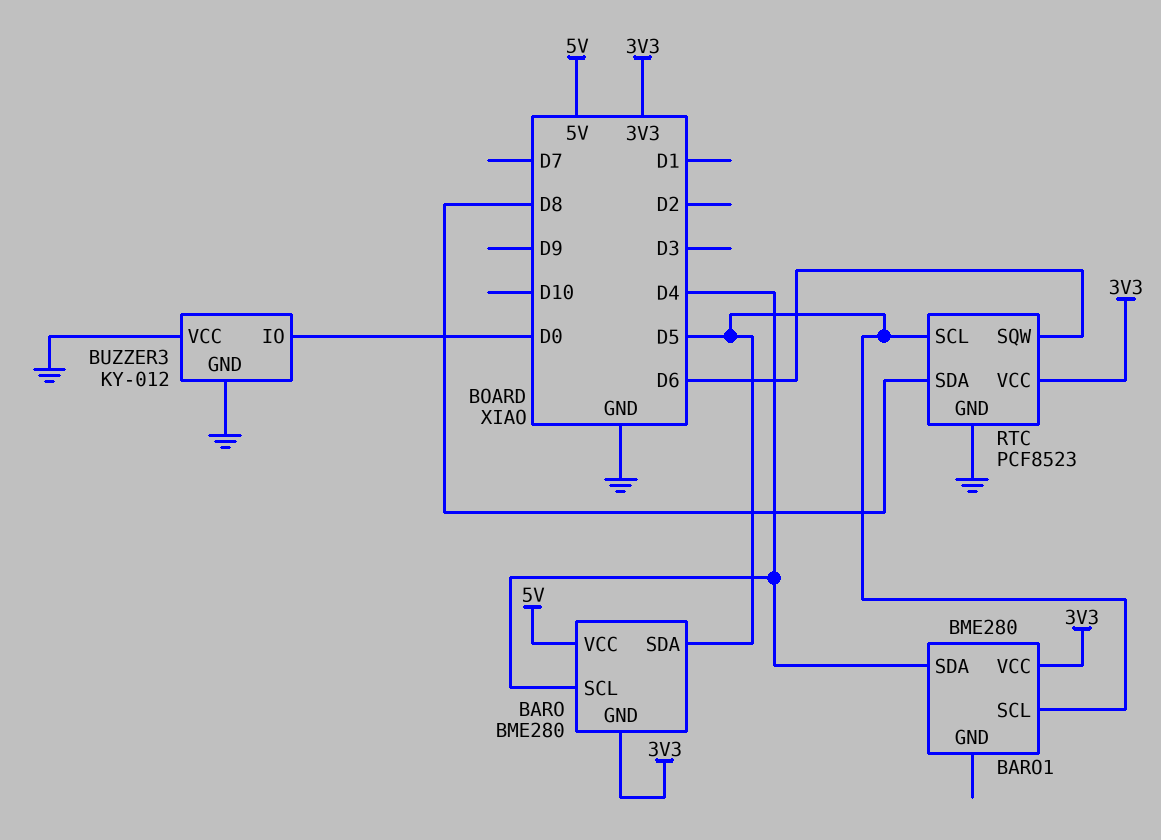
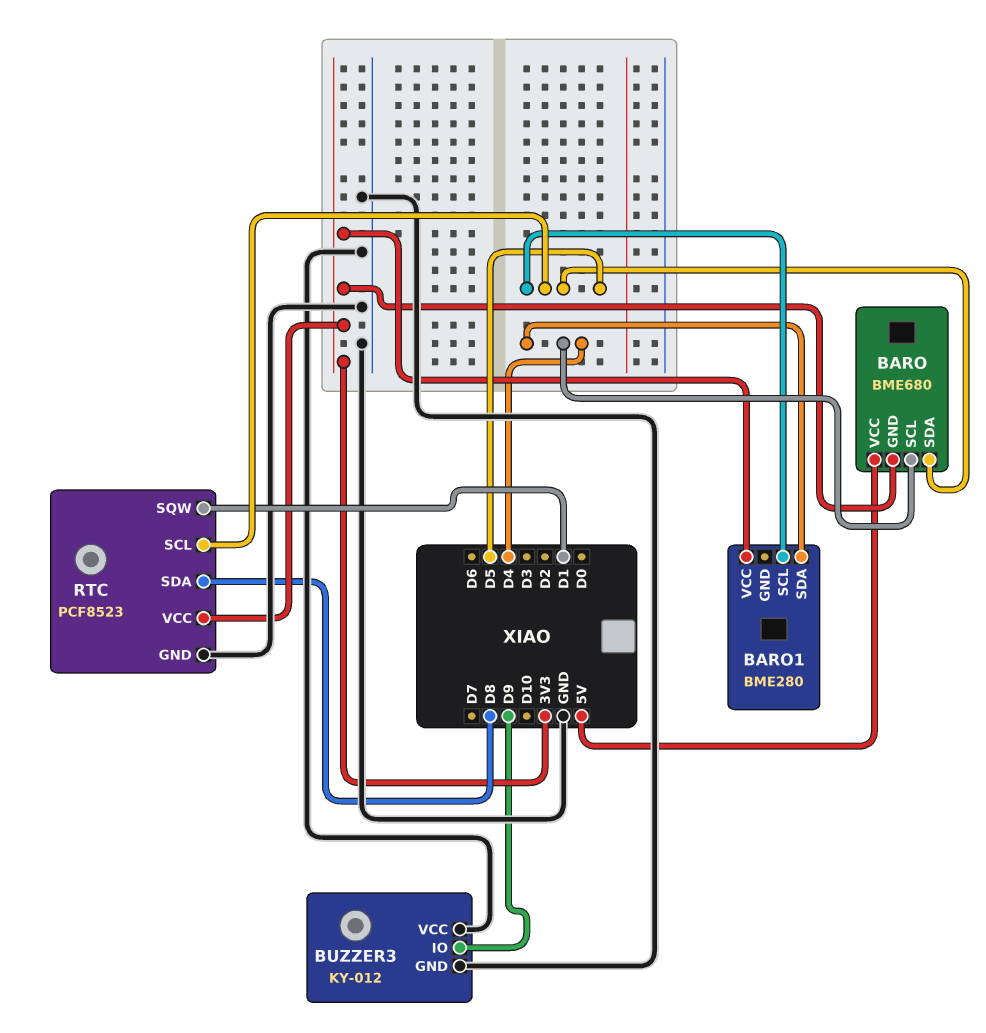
BARO: BME280 -> BME680
BUZZER3 pin IO: D0 -> D9
RTC pin SQW: D6 -> D1

